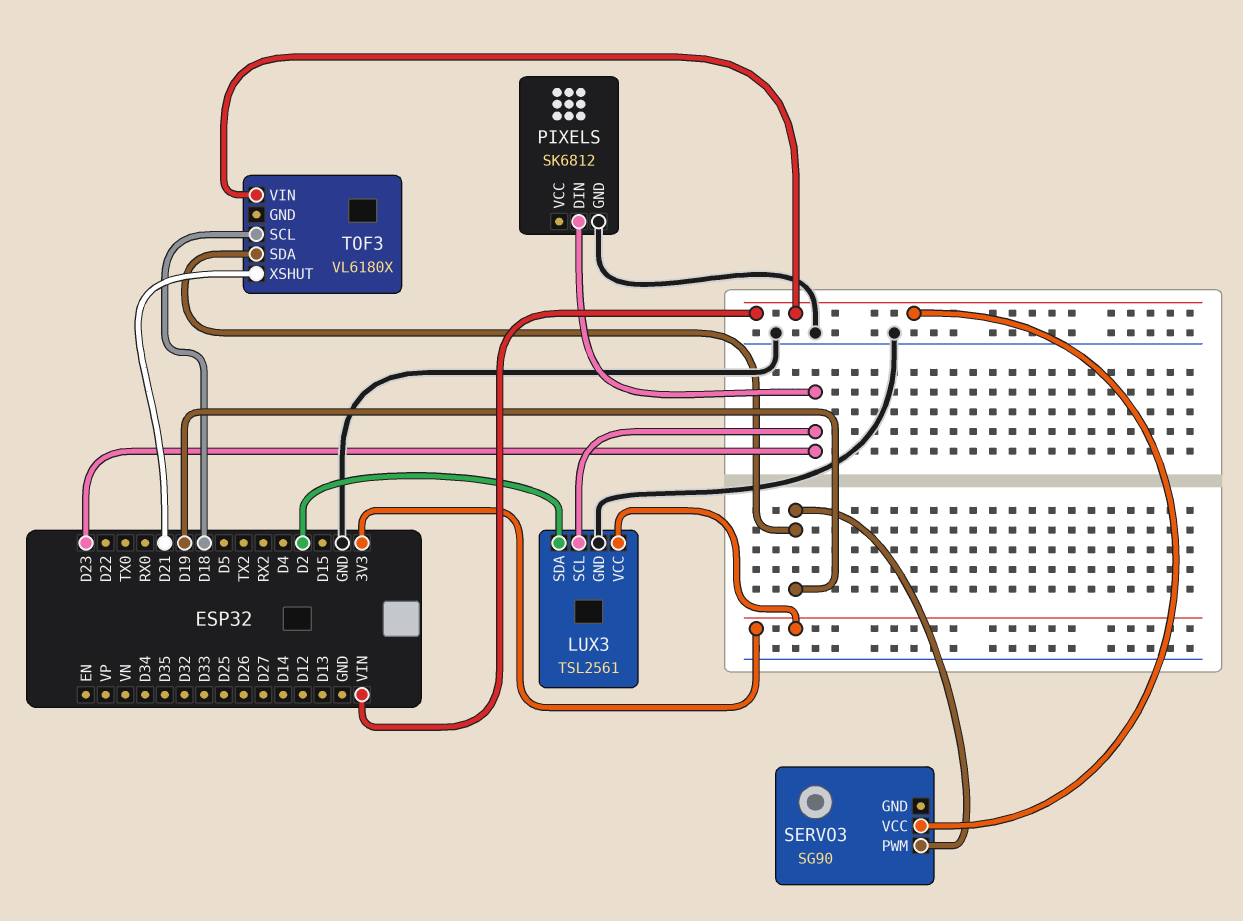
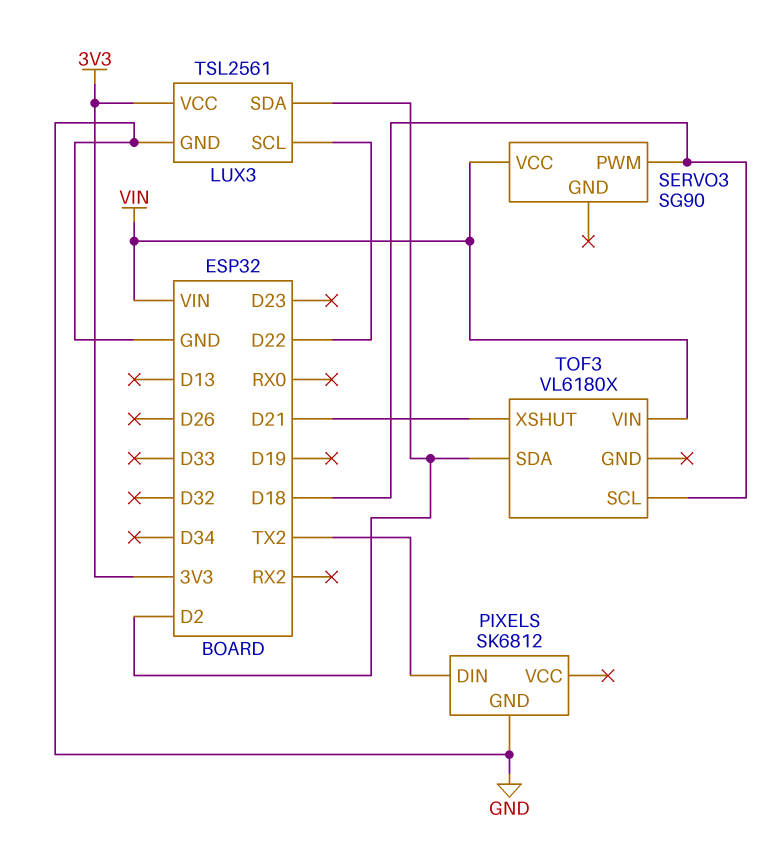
LUX3 pin SCL: D23 -> D22
PIXELS pin DIN: D23 -> TX2
SERVO3 pin PWM: D19 -> D18
TOF3 pin SDA: D19 -> D2

